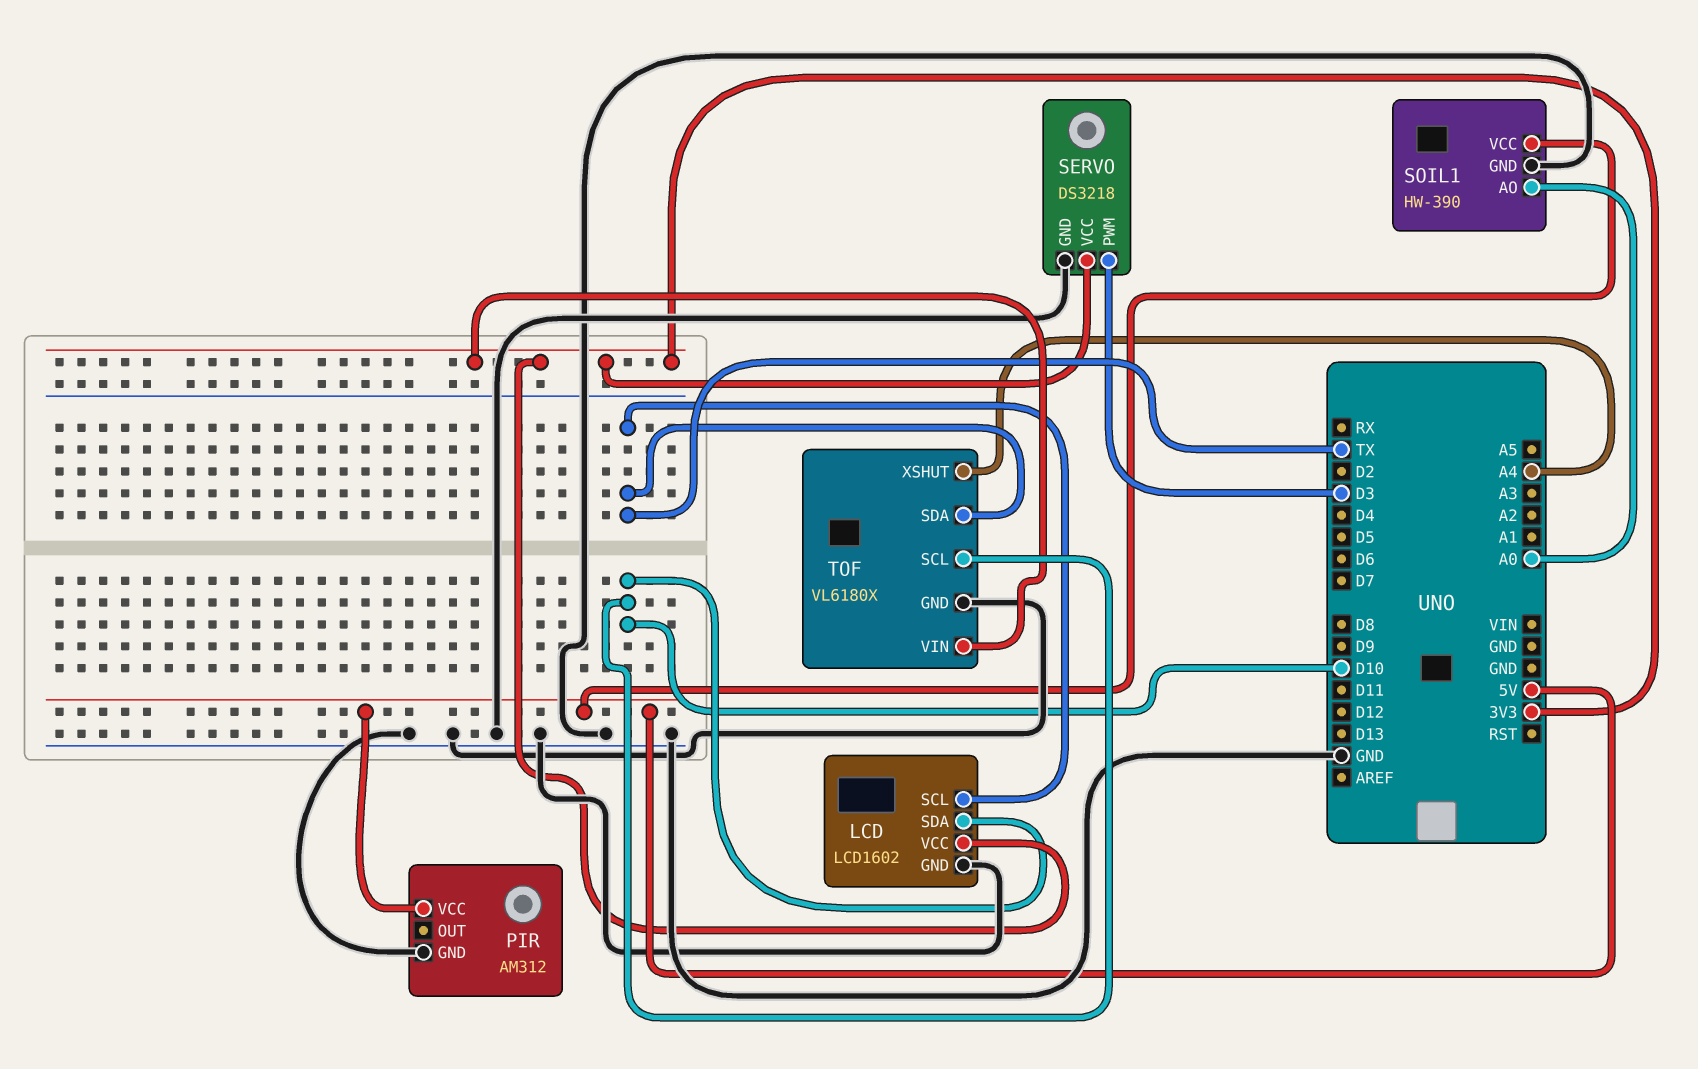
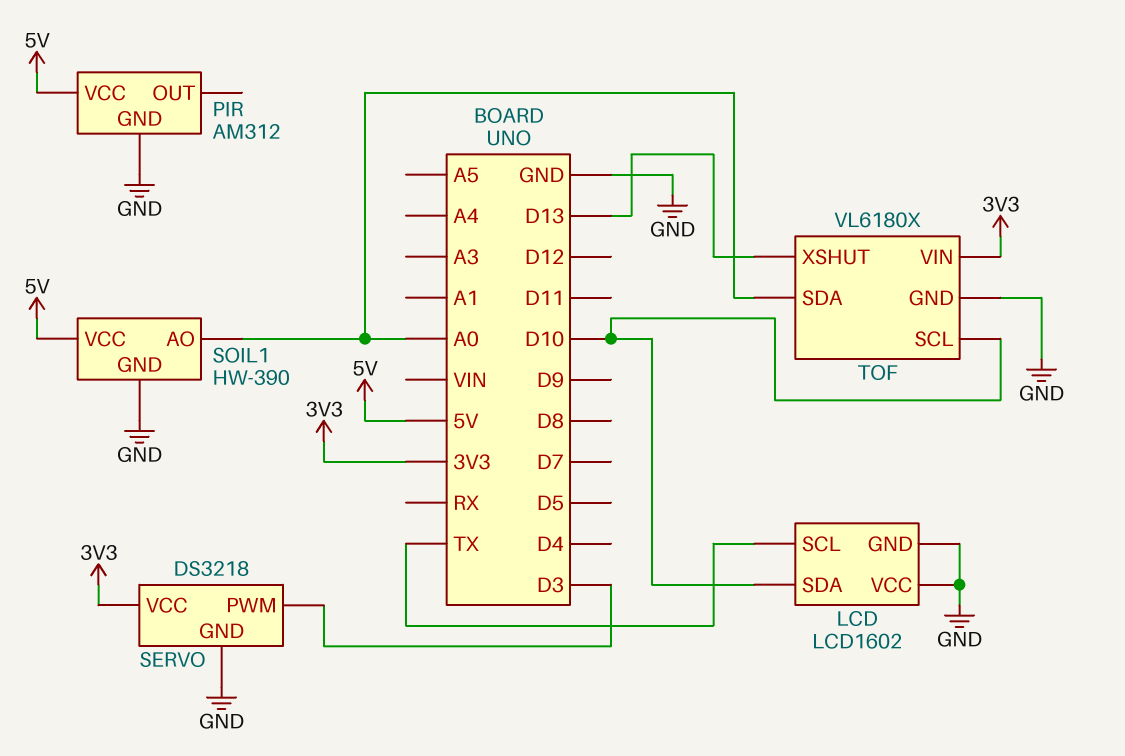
LCD pin VCC: 3V3 -> GND
TOF pin SDA: TX -> A0
TOF pin XSHUT: A4 -> D13

